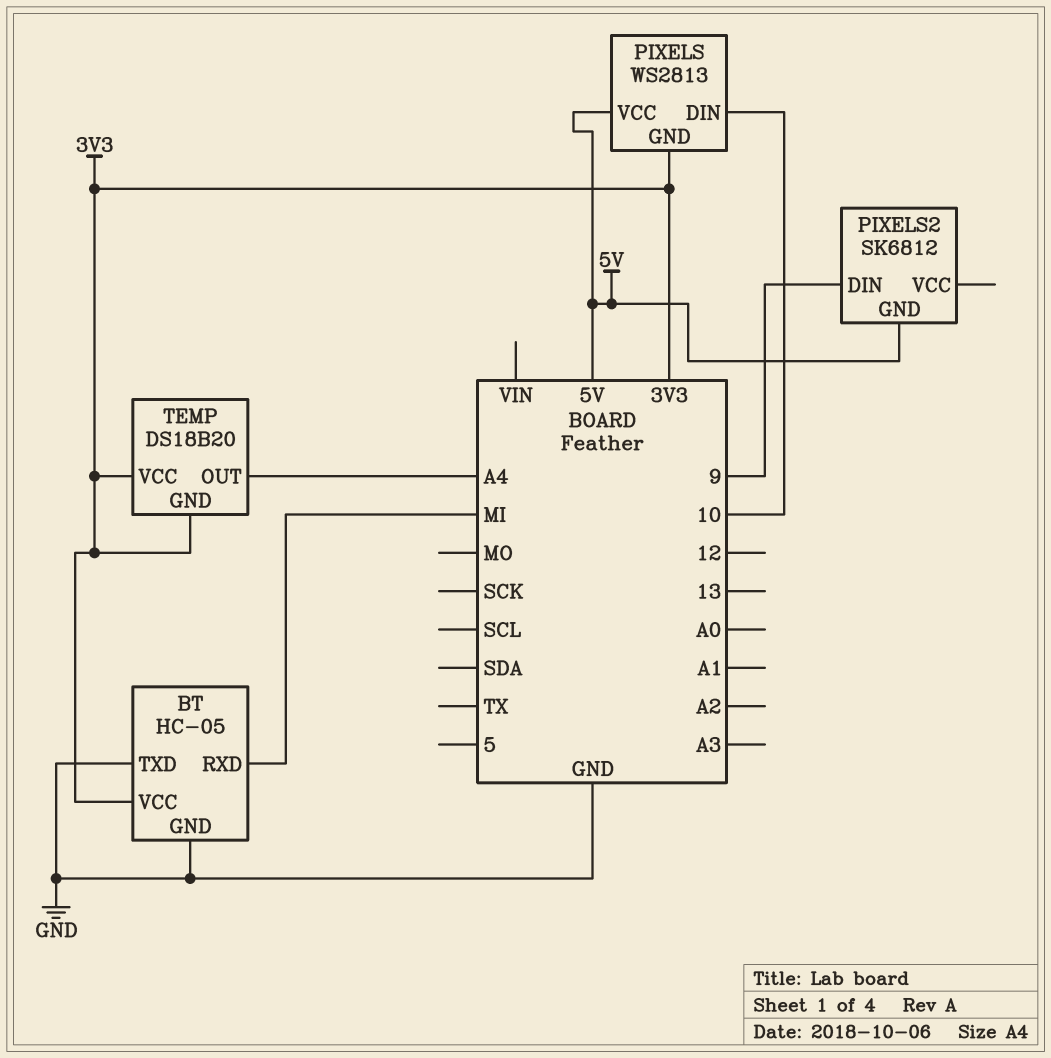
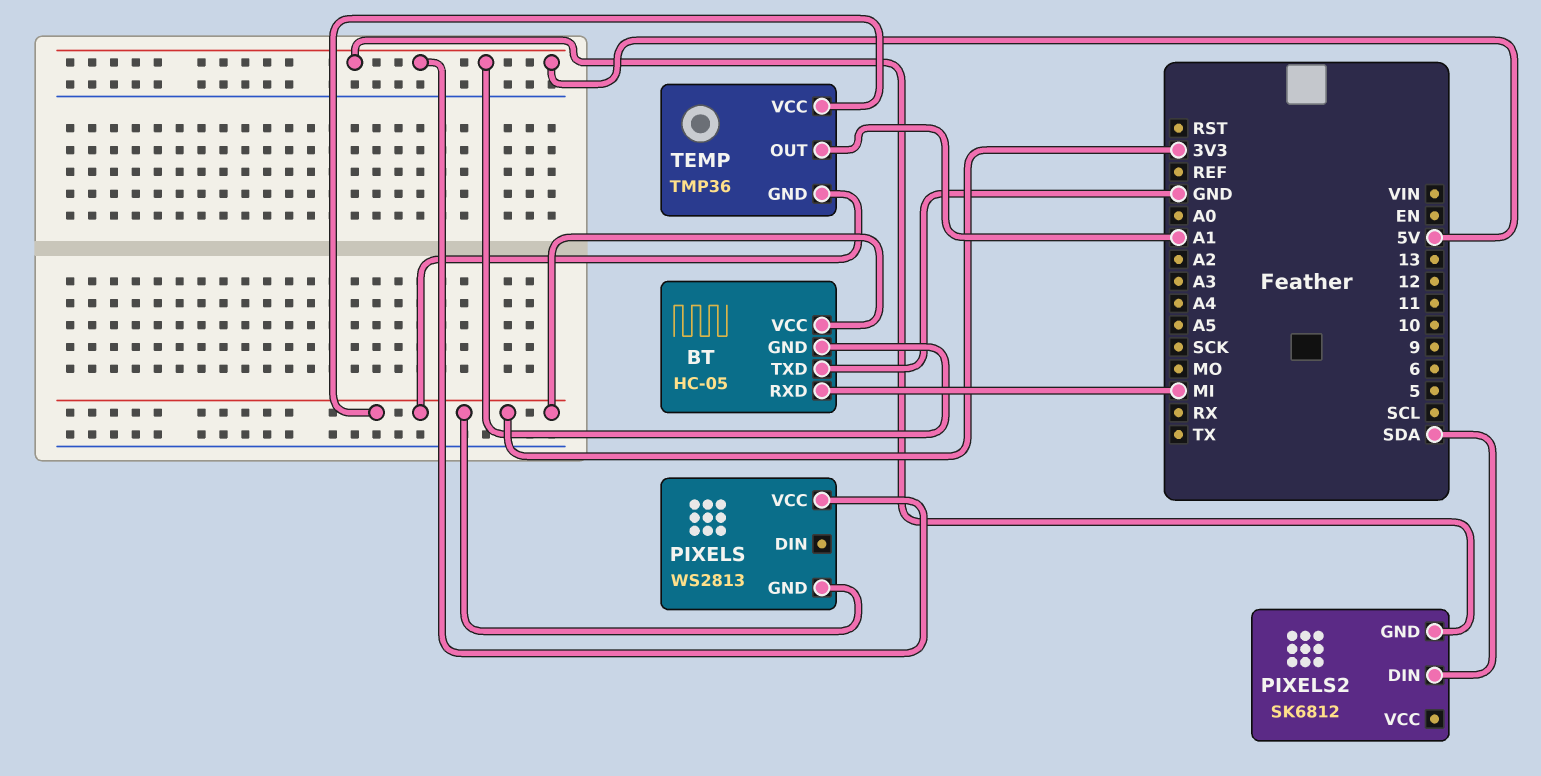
BT pin GND: GND -> 5V
PIXELS pin DIN: 10 -> none
PIXELS2 pin DIN: 9 -> SDA
TEMP: DS18B20 -> TMP36
TEMP pin OUT: A4 -> A1

